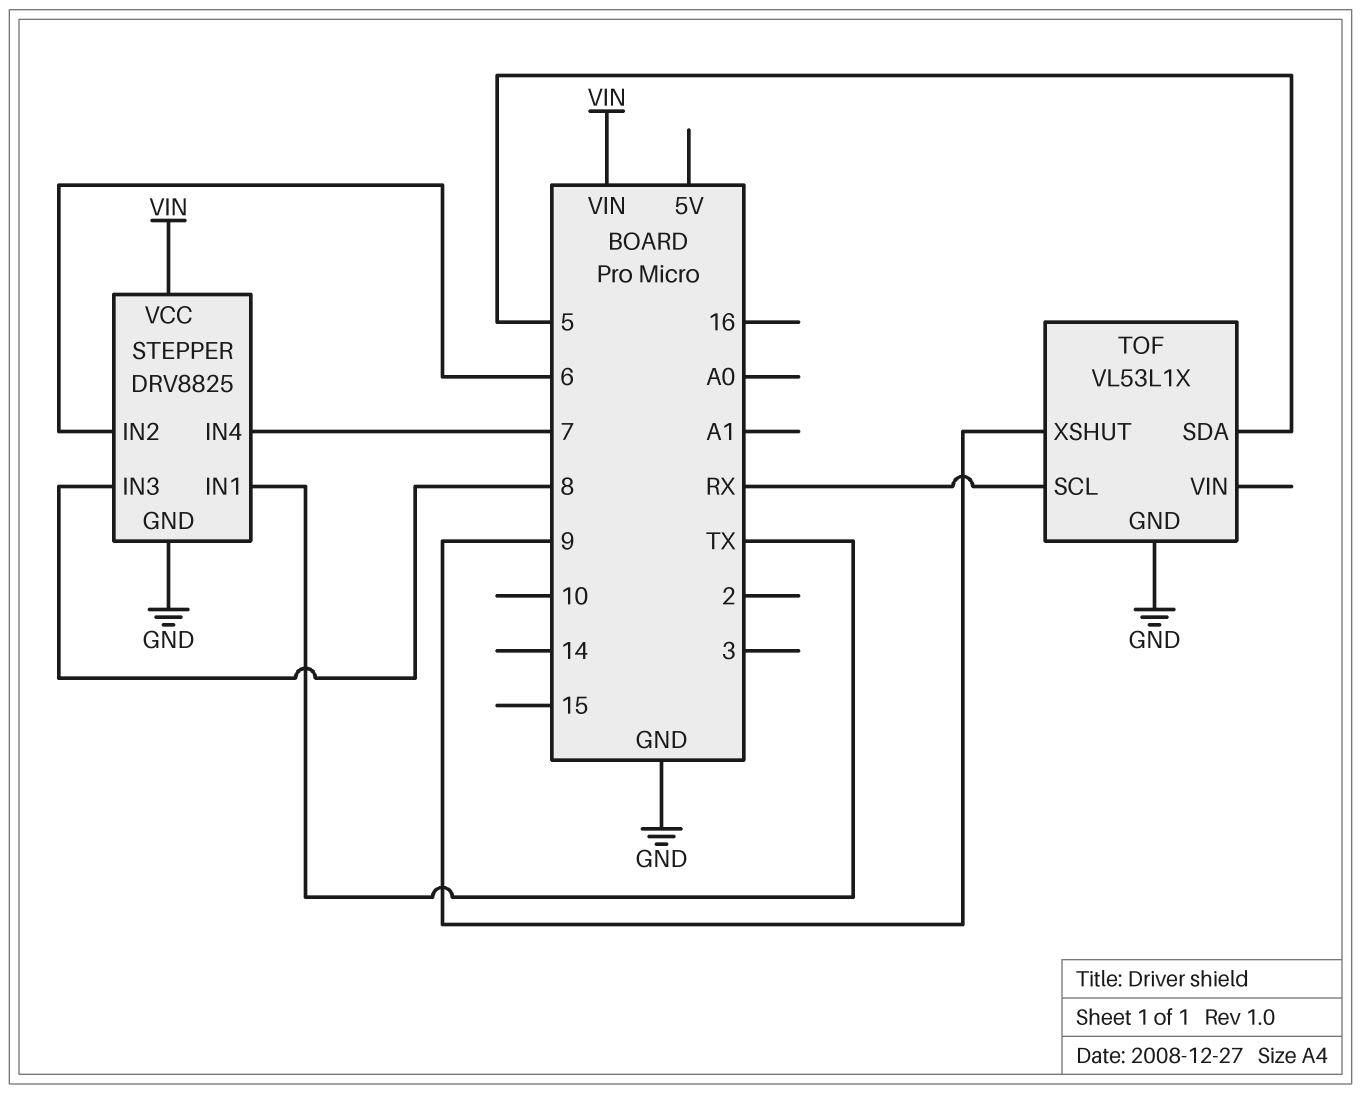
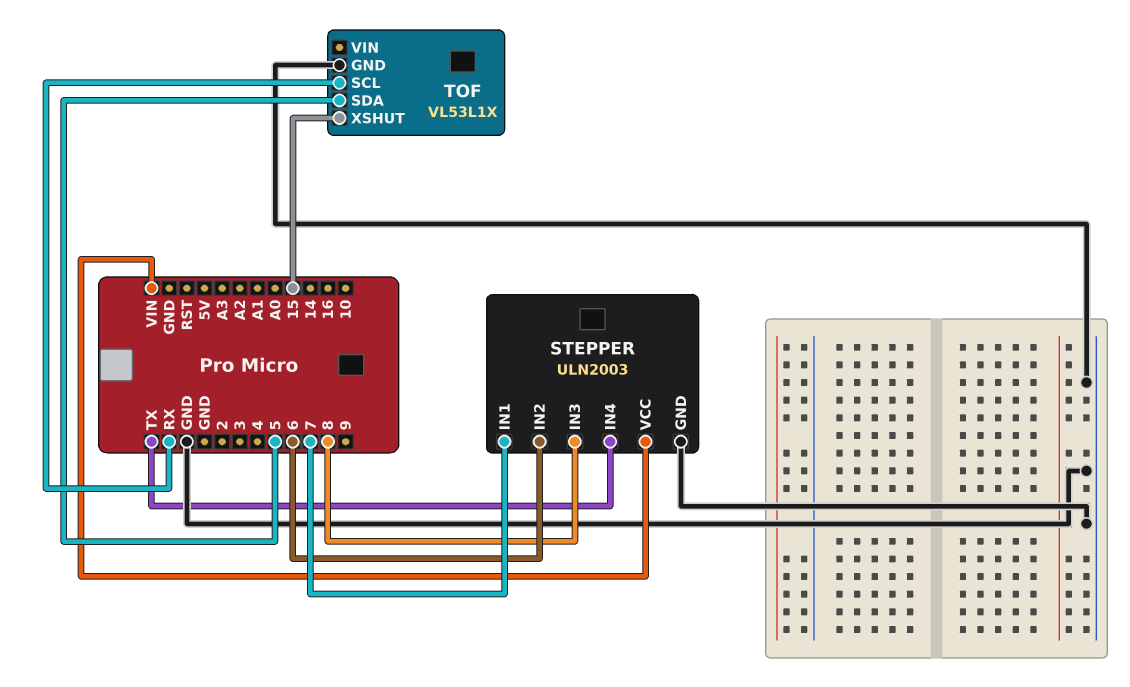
STEPPER: DRV8825 -> ULN2003
STEPPER pin IN1: TX -> 7
STEPPER pin IN4: 7 -> TX
TOF pin XSHUT: 9 -> 15

